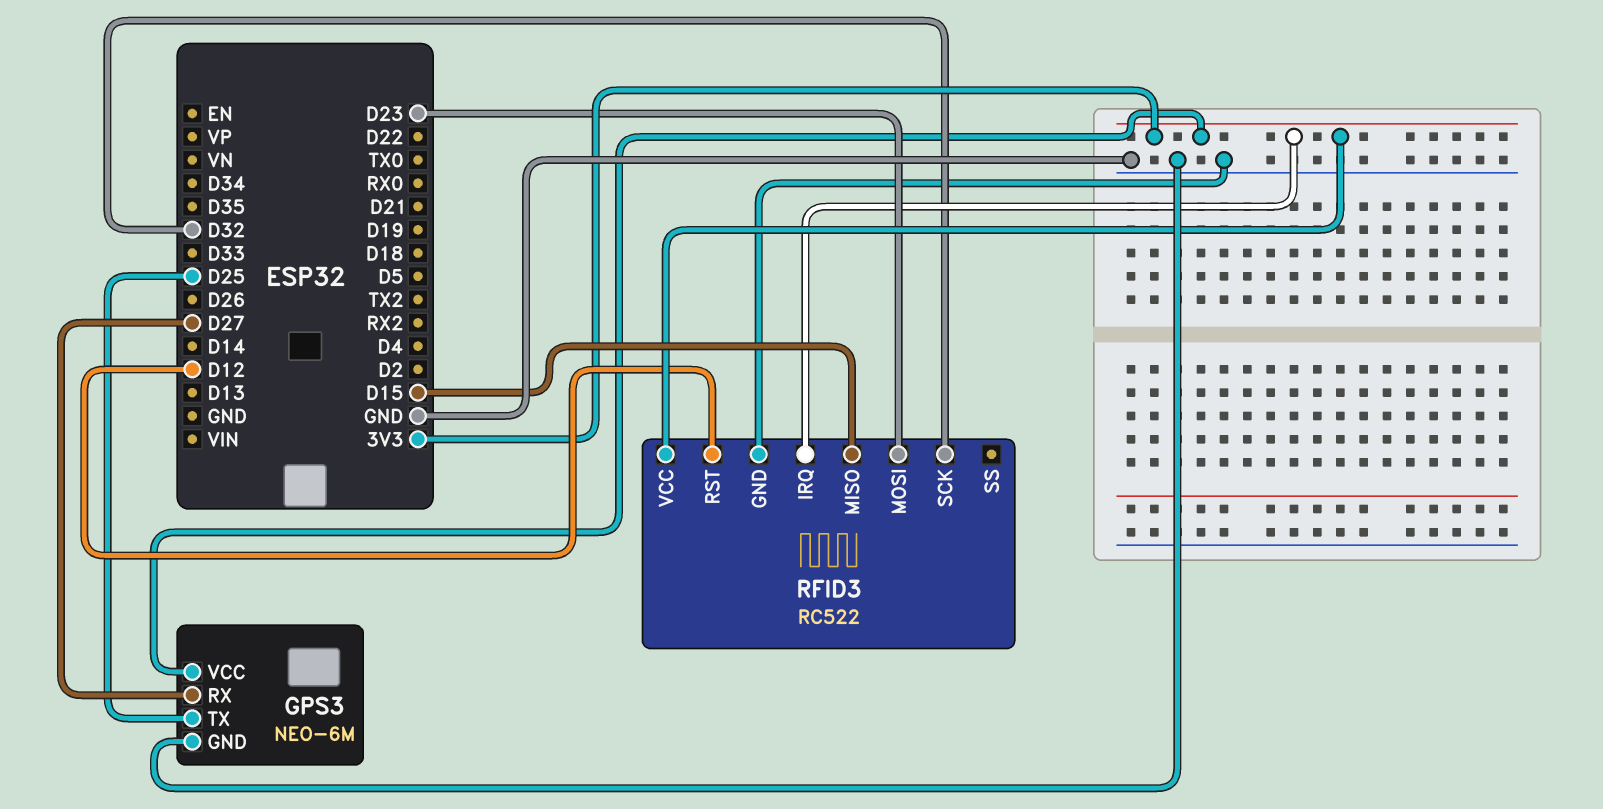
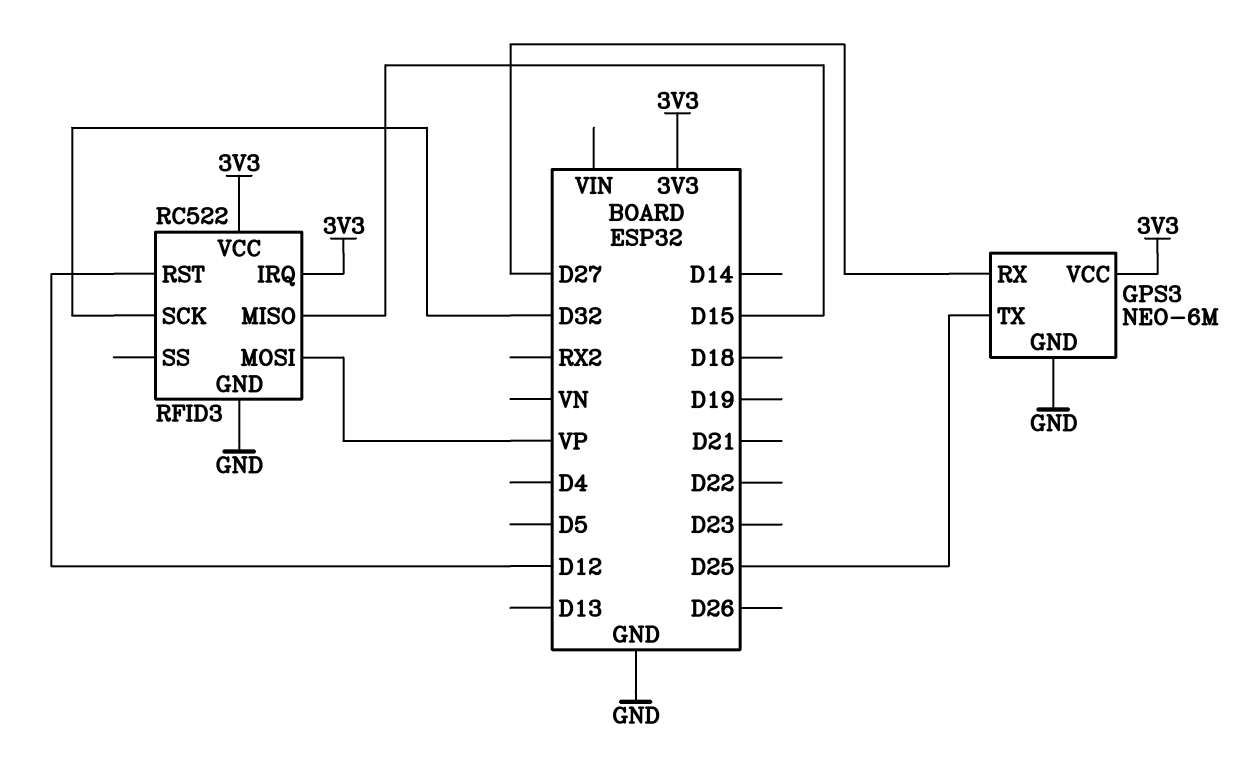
RFID3 pin MOSI: D23 -> VP

